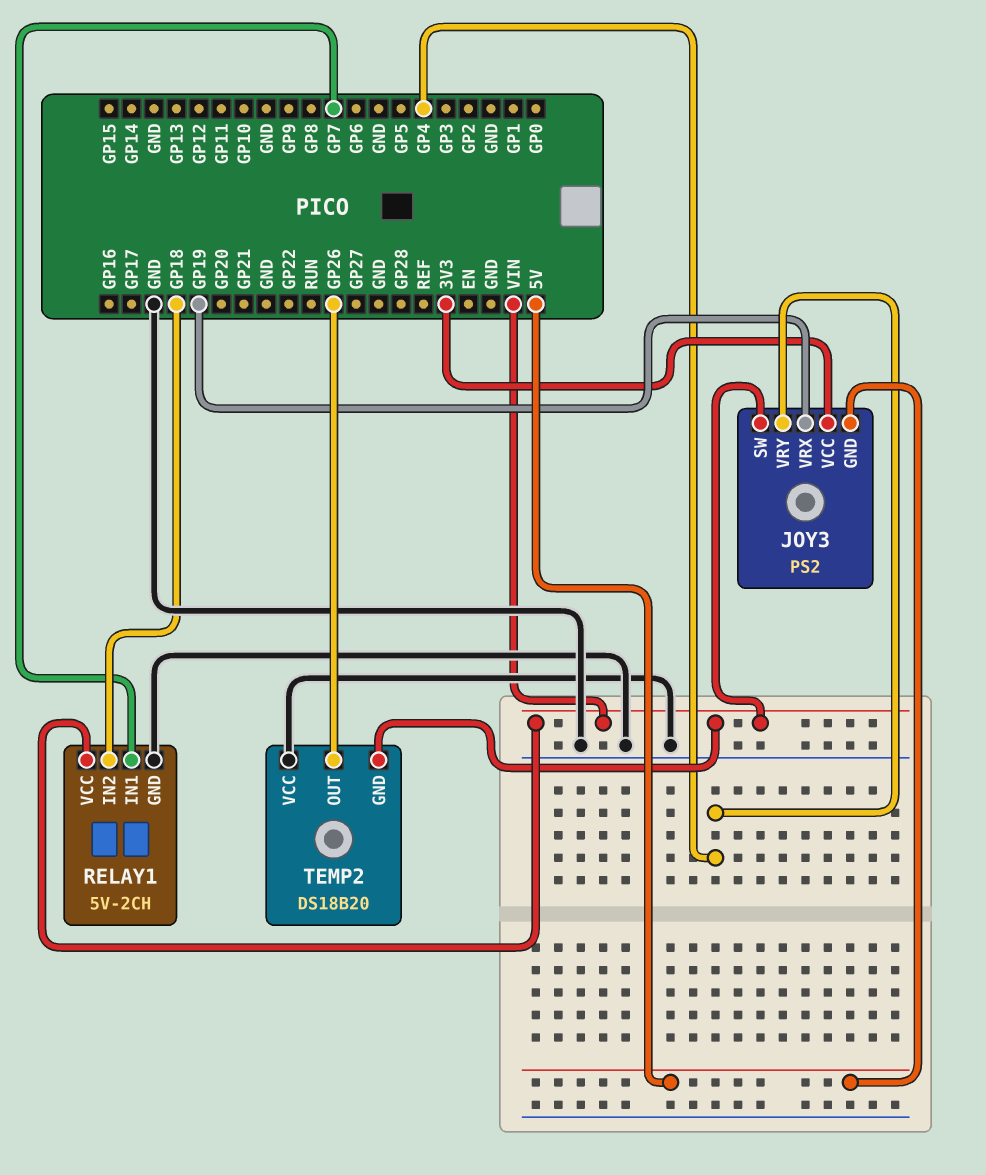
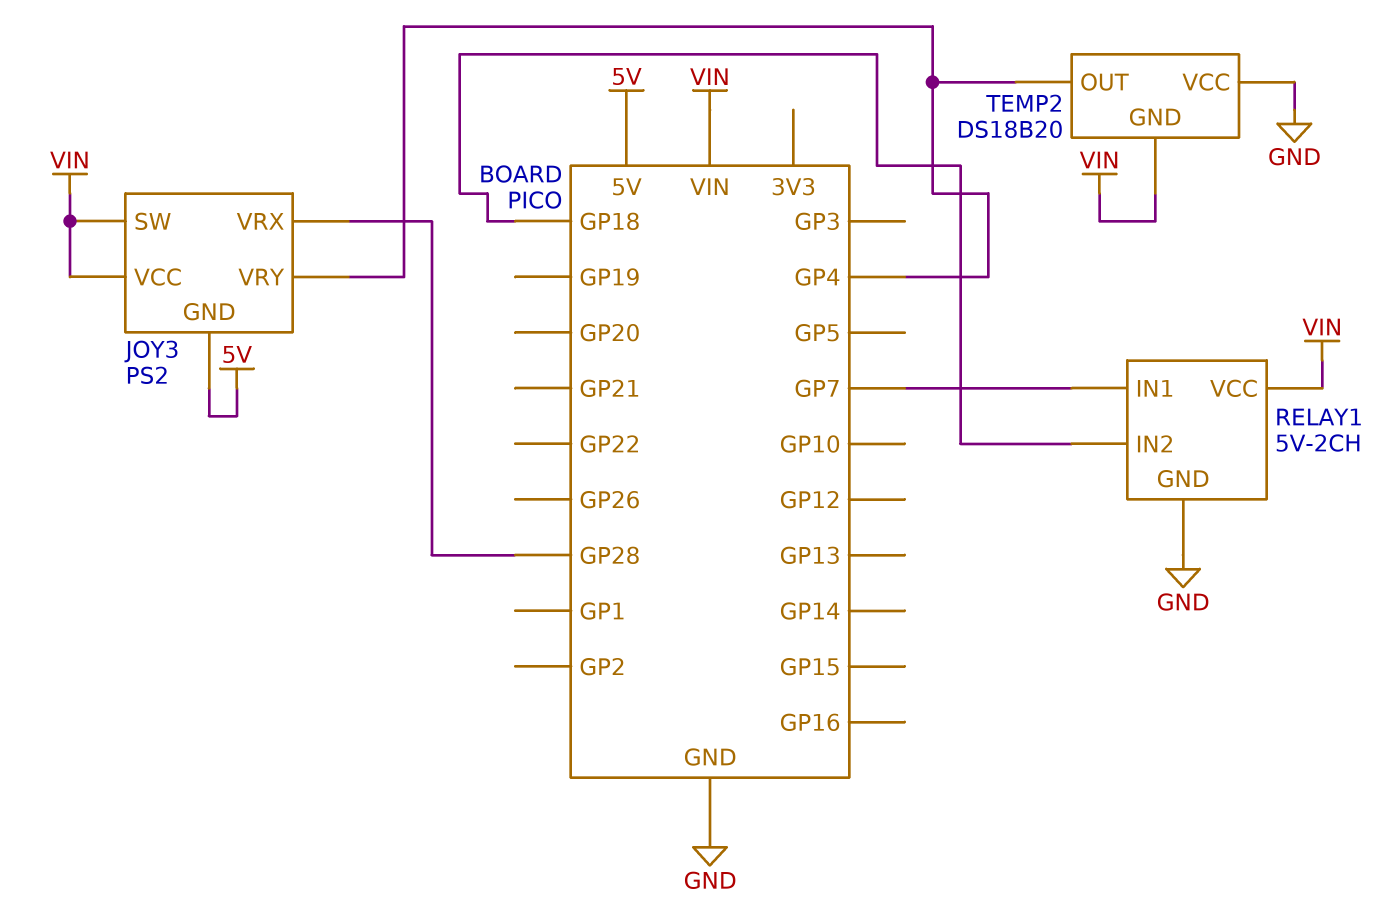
JOY3 pin VCC: 3V3 -> VIN
JOY3 pin VRX: GP19 -> GP28
TEMP2 pin OUT: GP26 -> GP4

